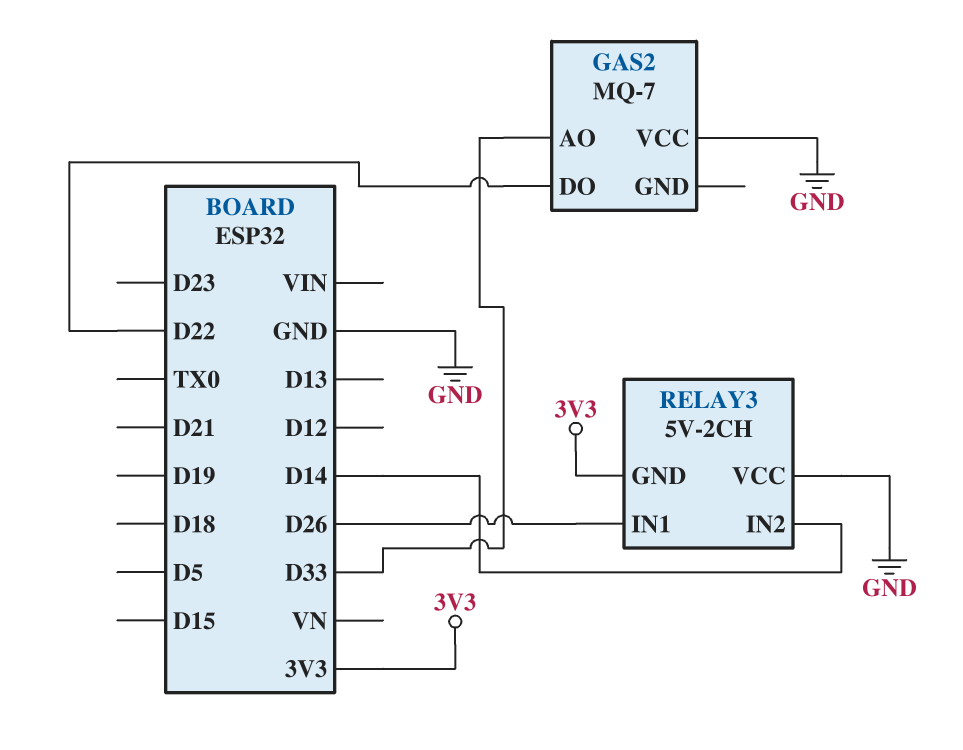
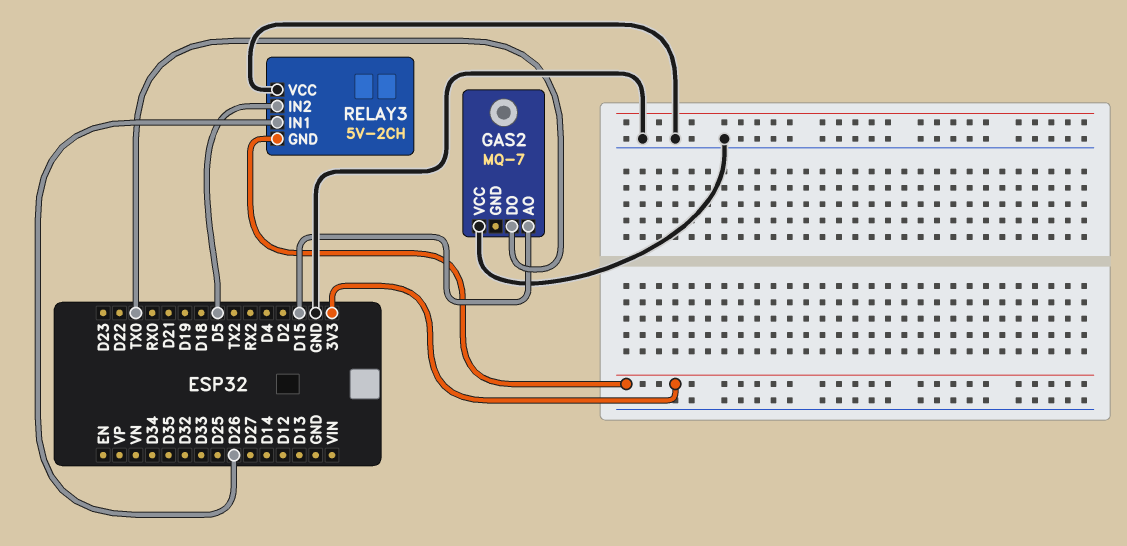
GAS2 pin AO: D33 -> D15
GAS2 pin DO: D22 -> TX0
RELAY3 pin IN2: D14 -> D5

